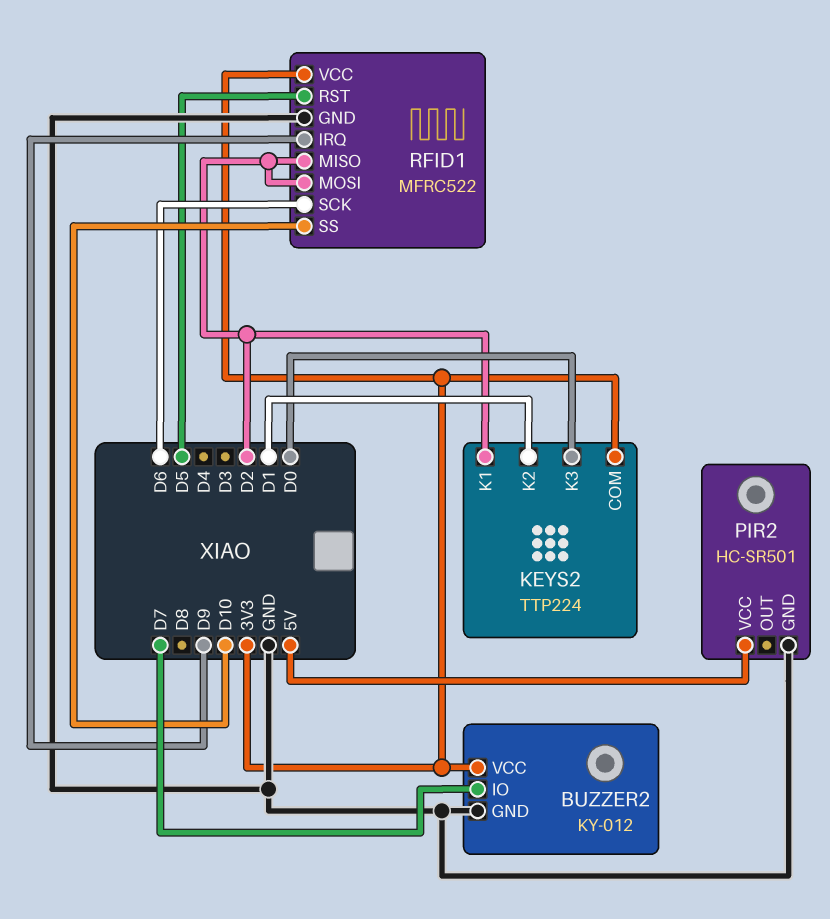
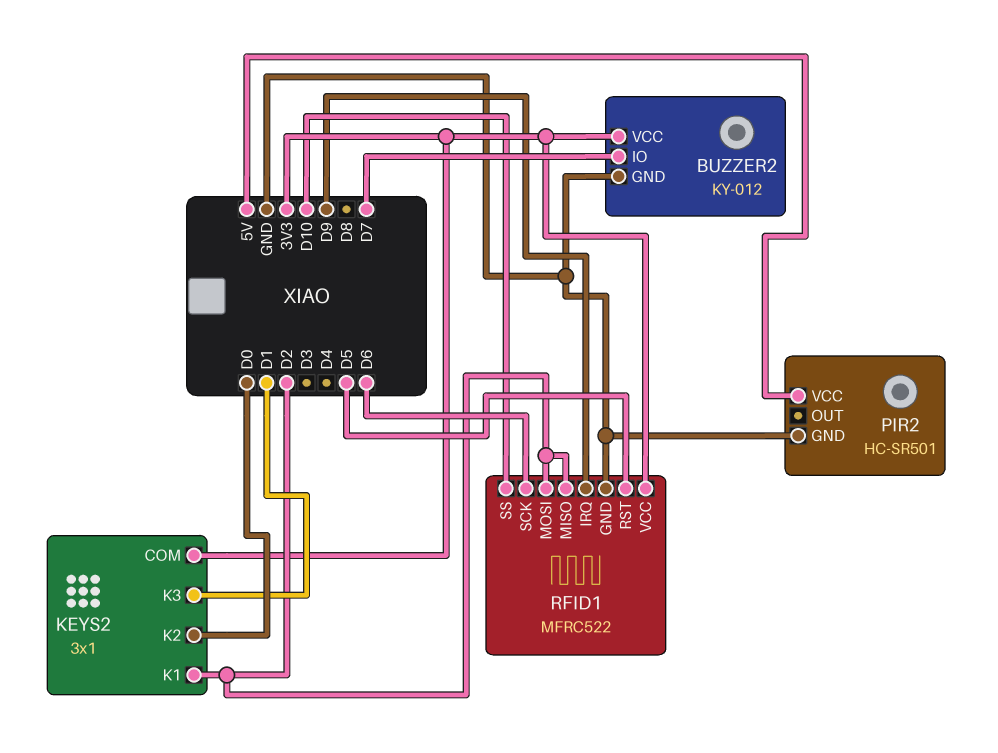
KEYS2: TTP224 -> 3x1
KEYS2 pin K2: D1 -> D0
KEYS2 pin K3: D0 -> D1

